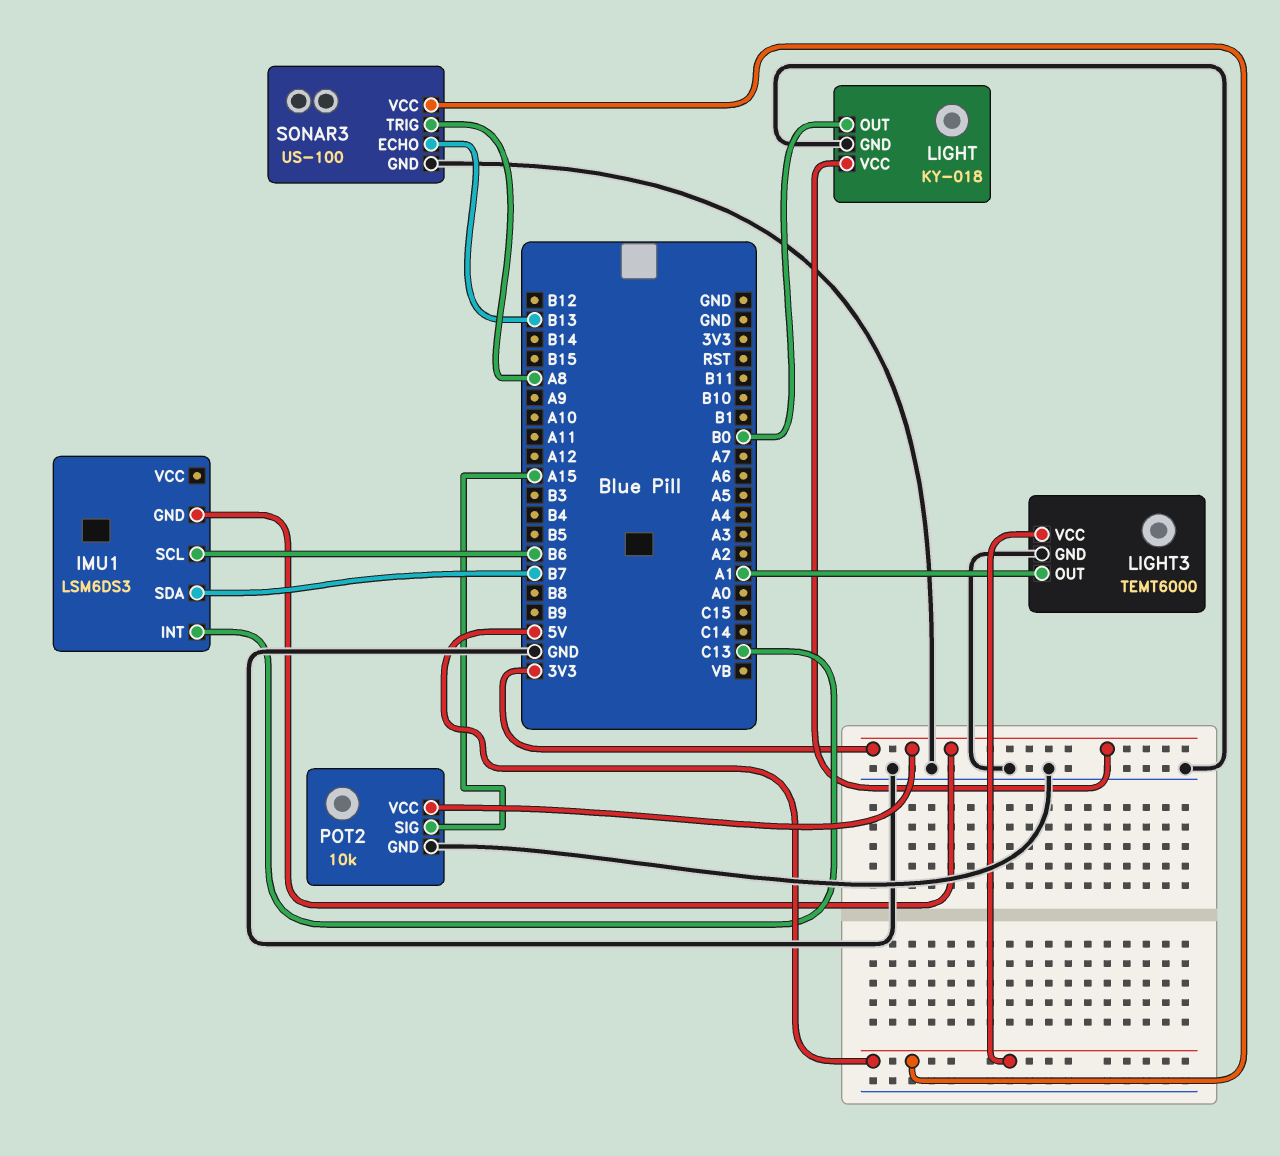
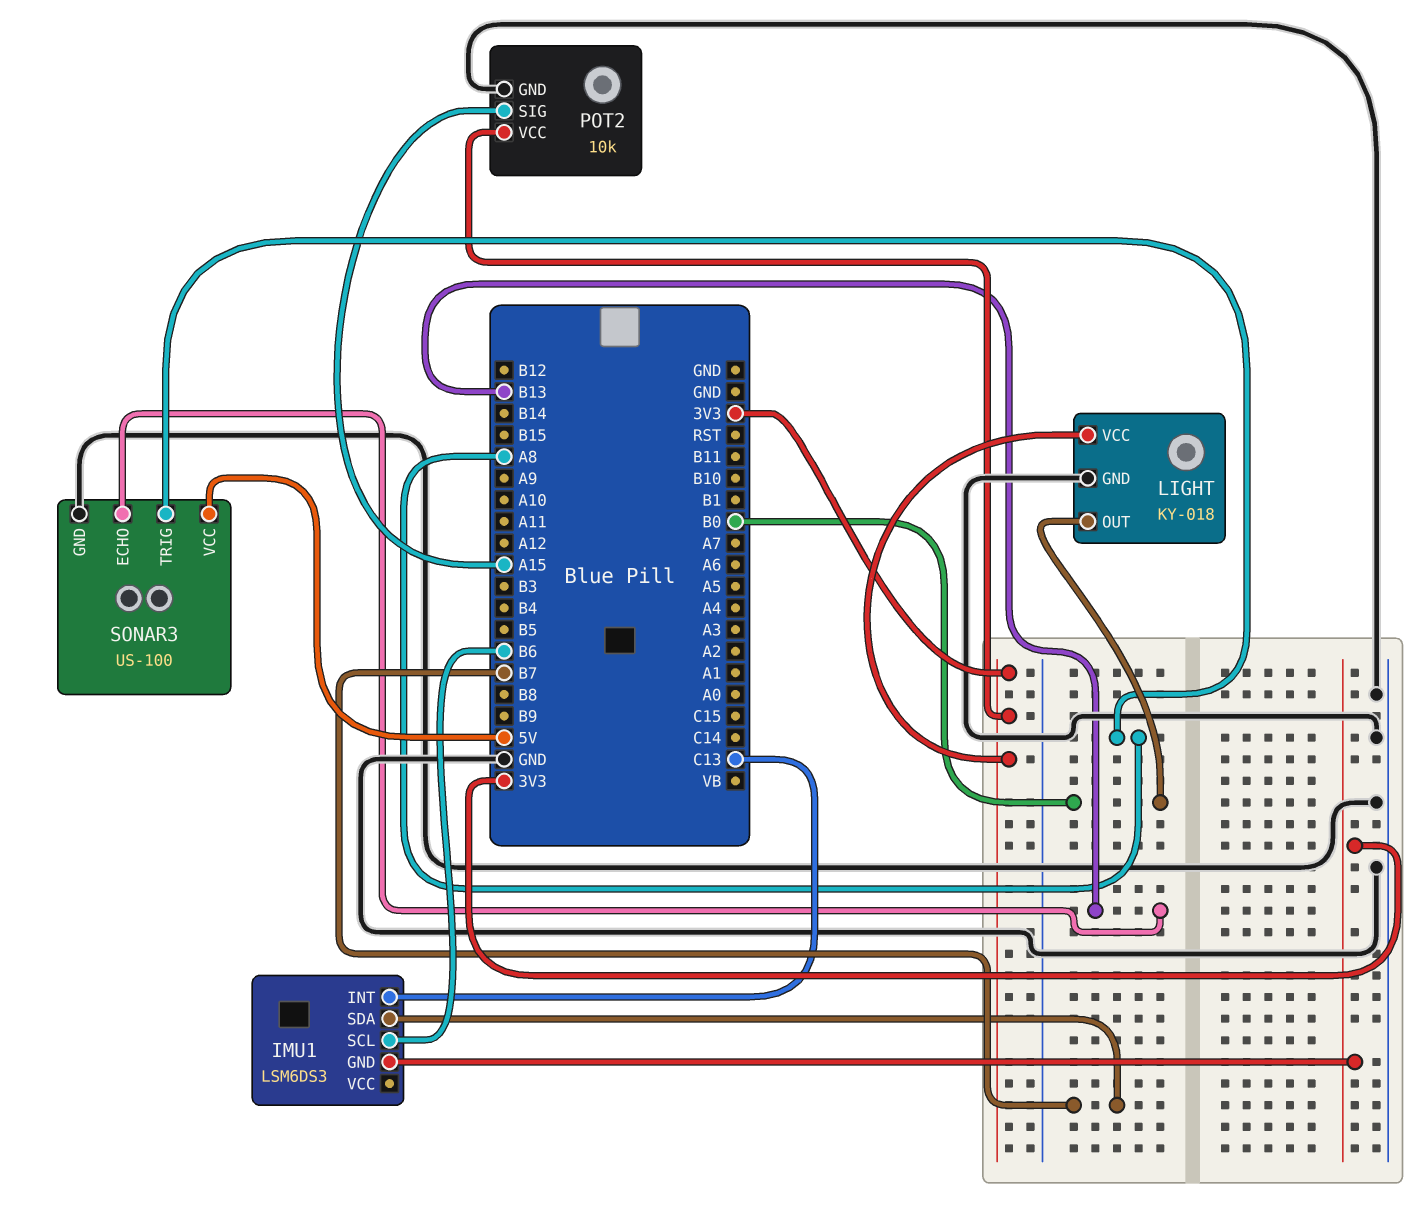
LIGHT3: TEMT6000 -> none
LIGHT3 pin GND: GND -> none
LIGHT3 pin OUT: A1 -> none
LIGHT3 pin VCC: 5V -> none

